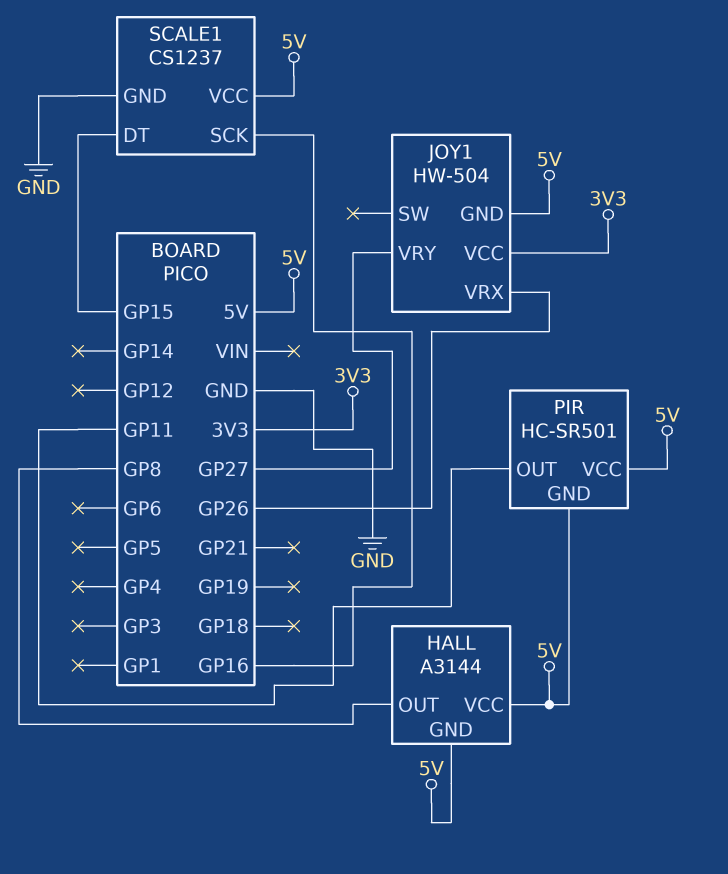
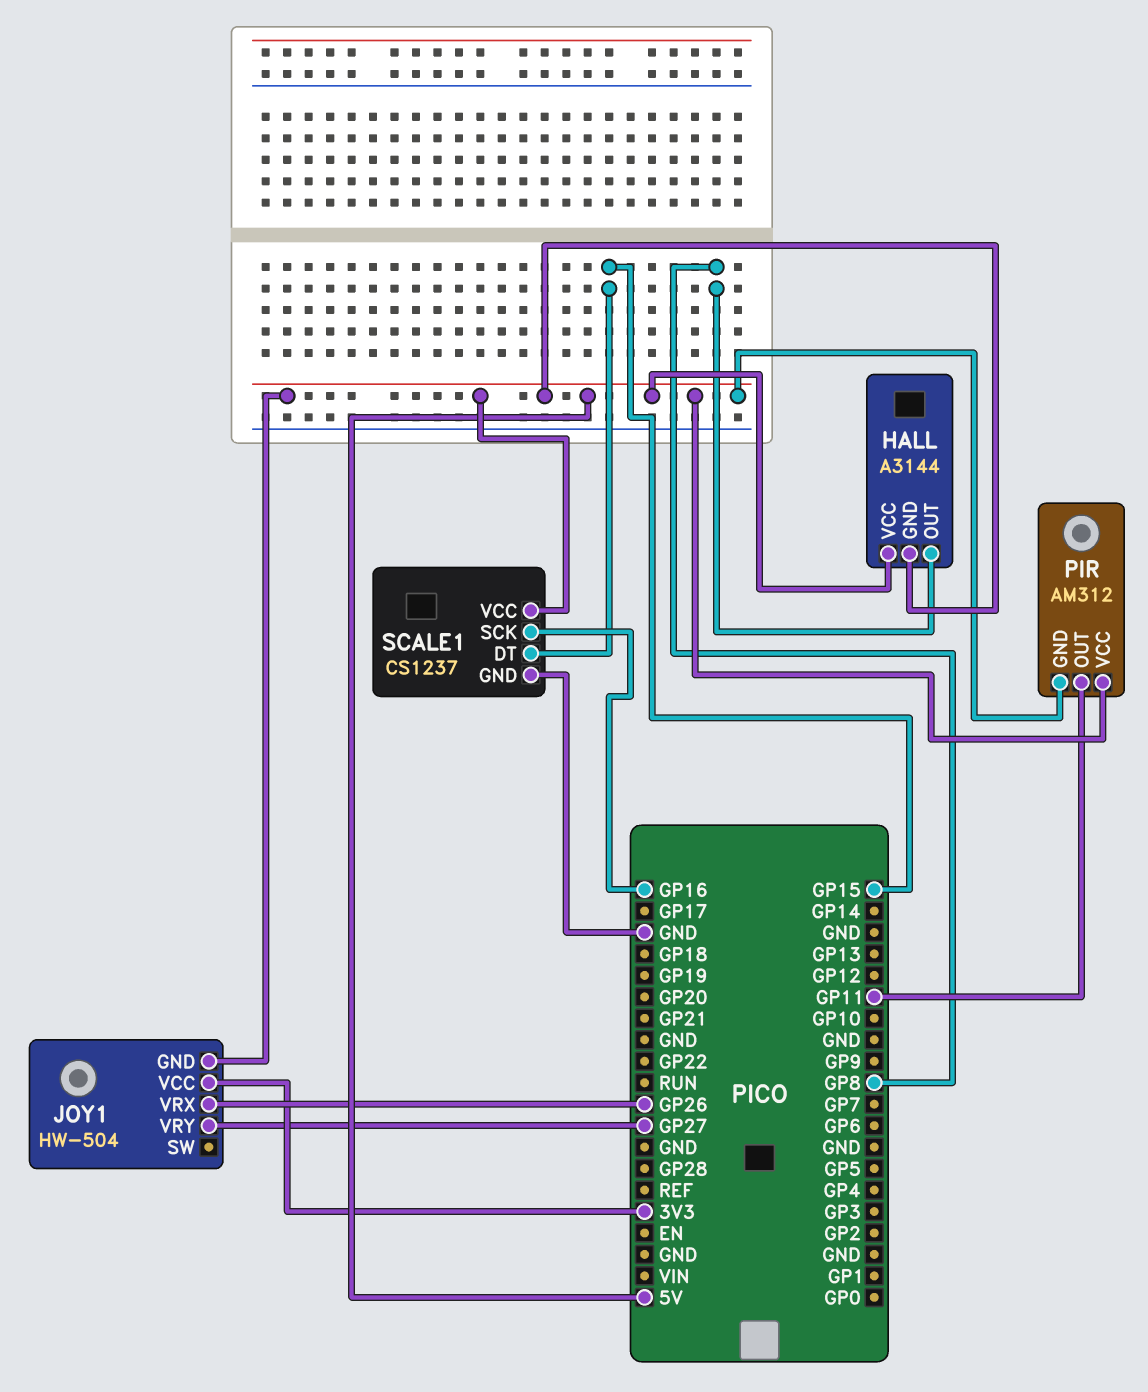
PIR: HC-SR501 -> AM312

